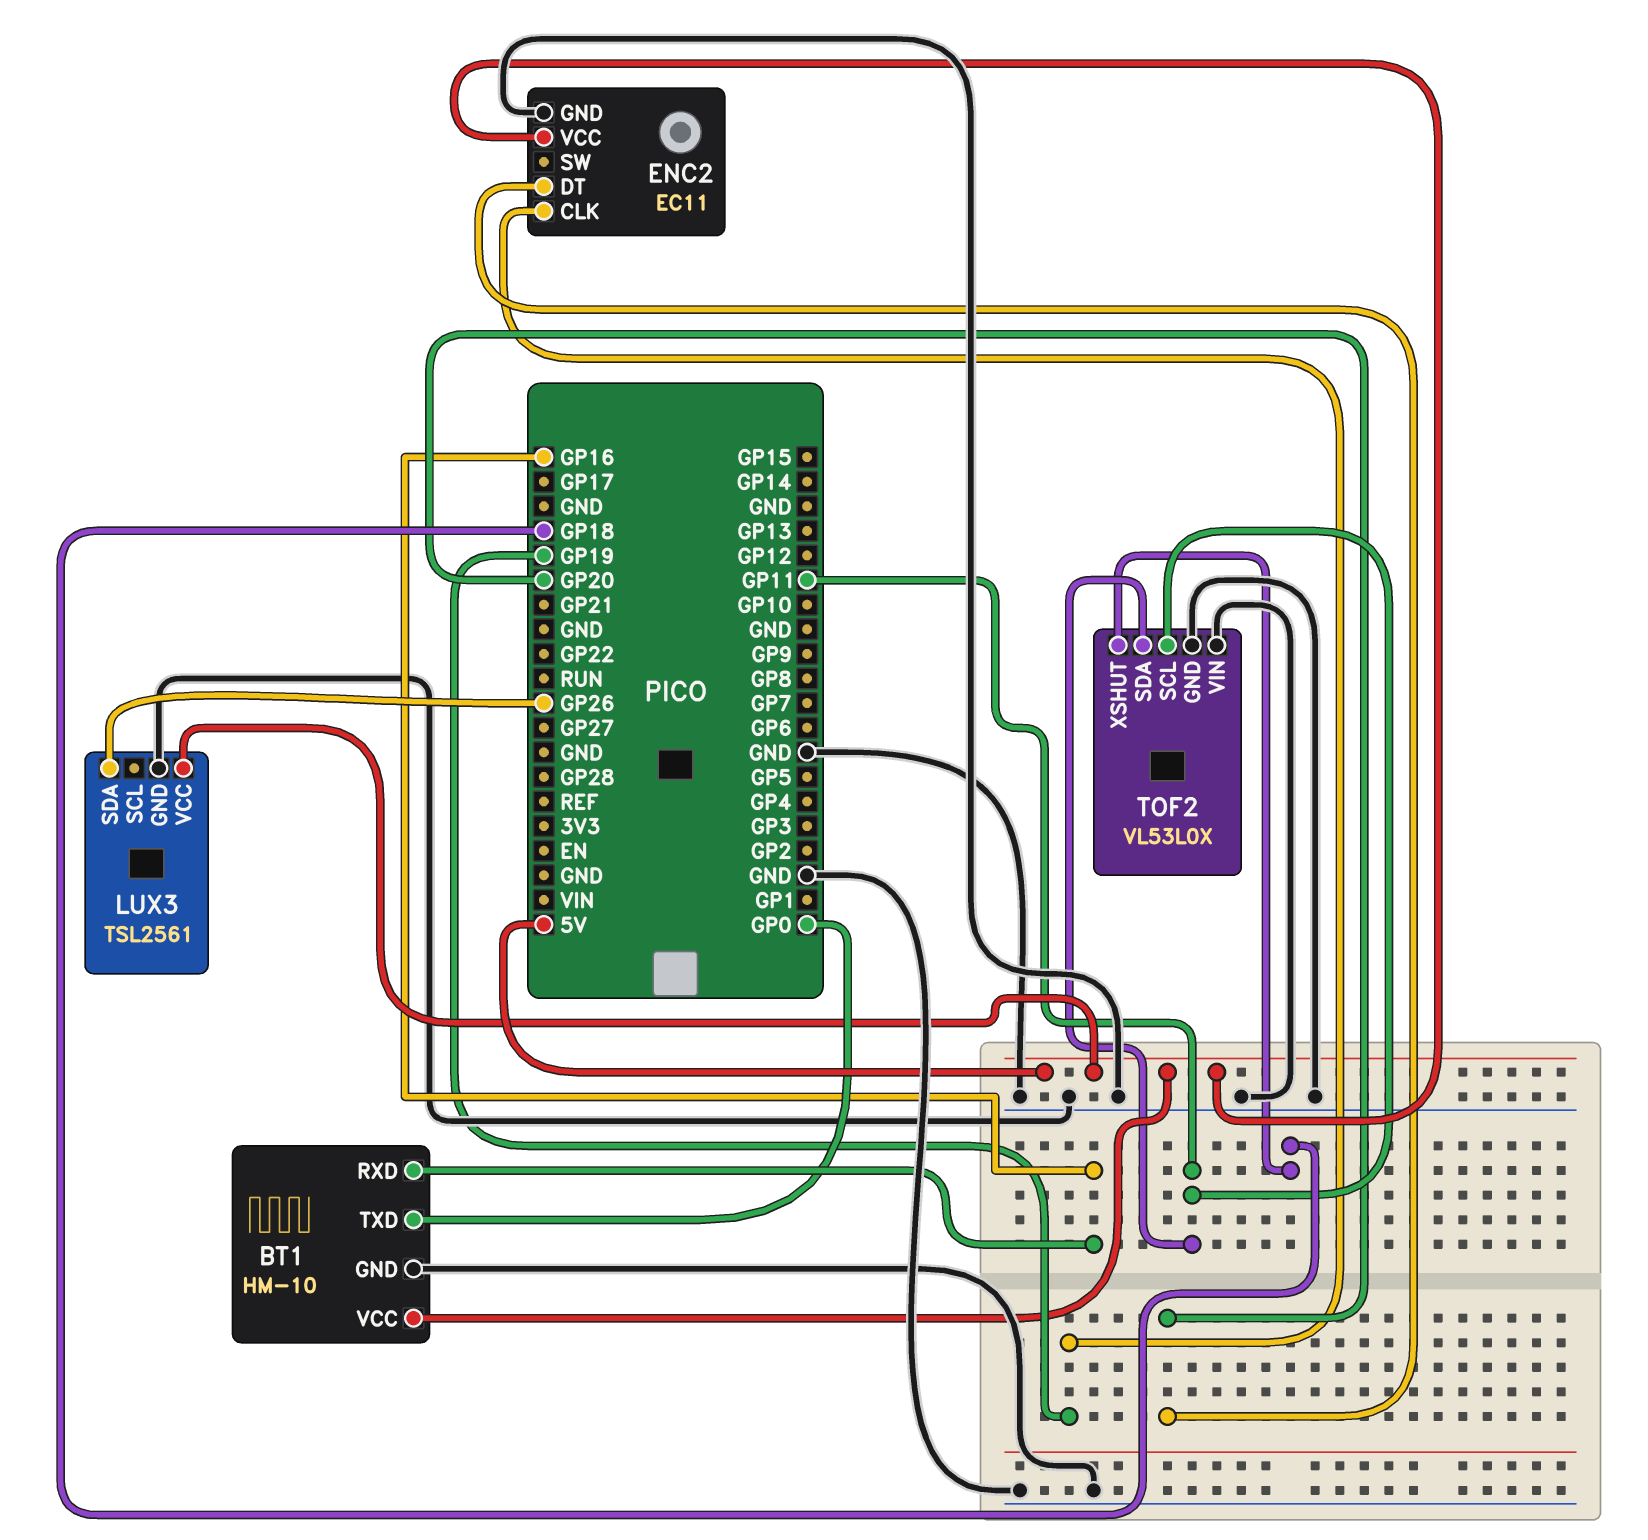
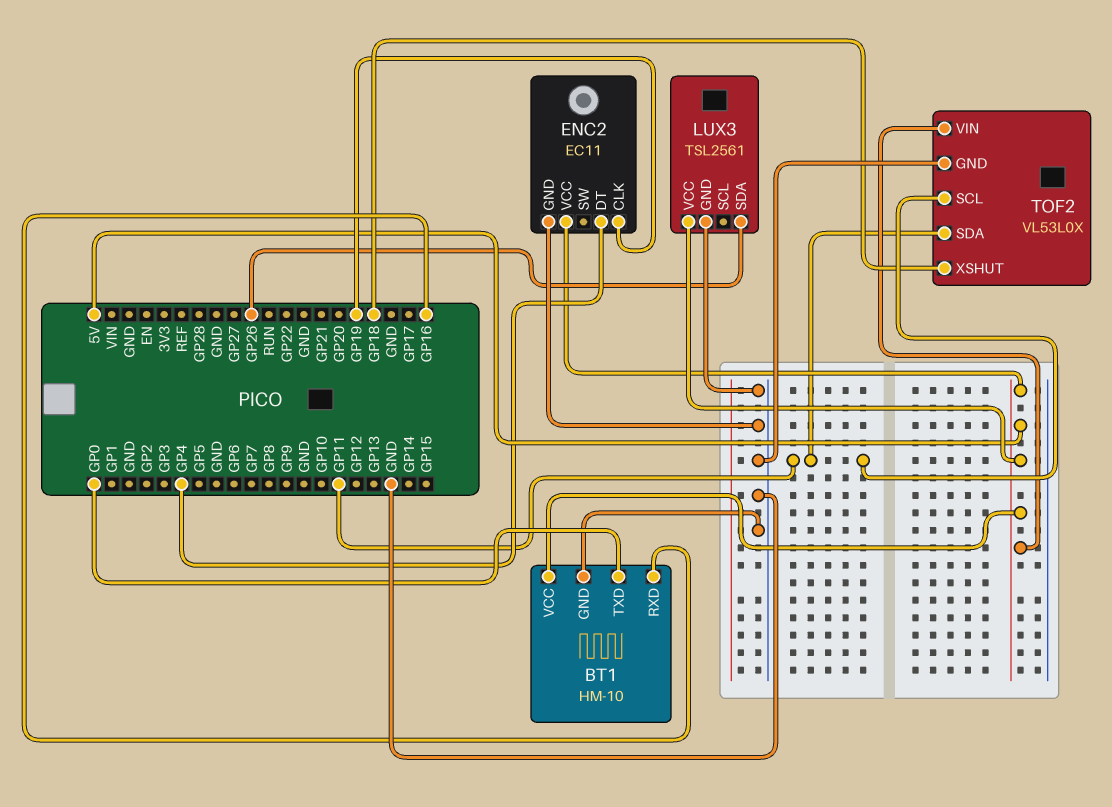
ENC2 pin DT: GP20 -> GP4
TOF2 pin VIN: GND -> 5V

